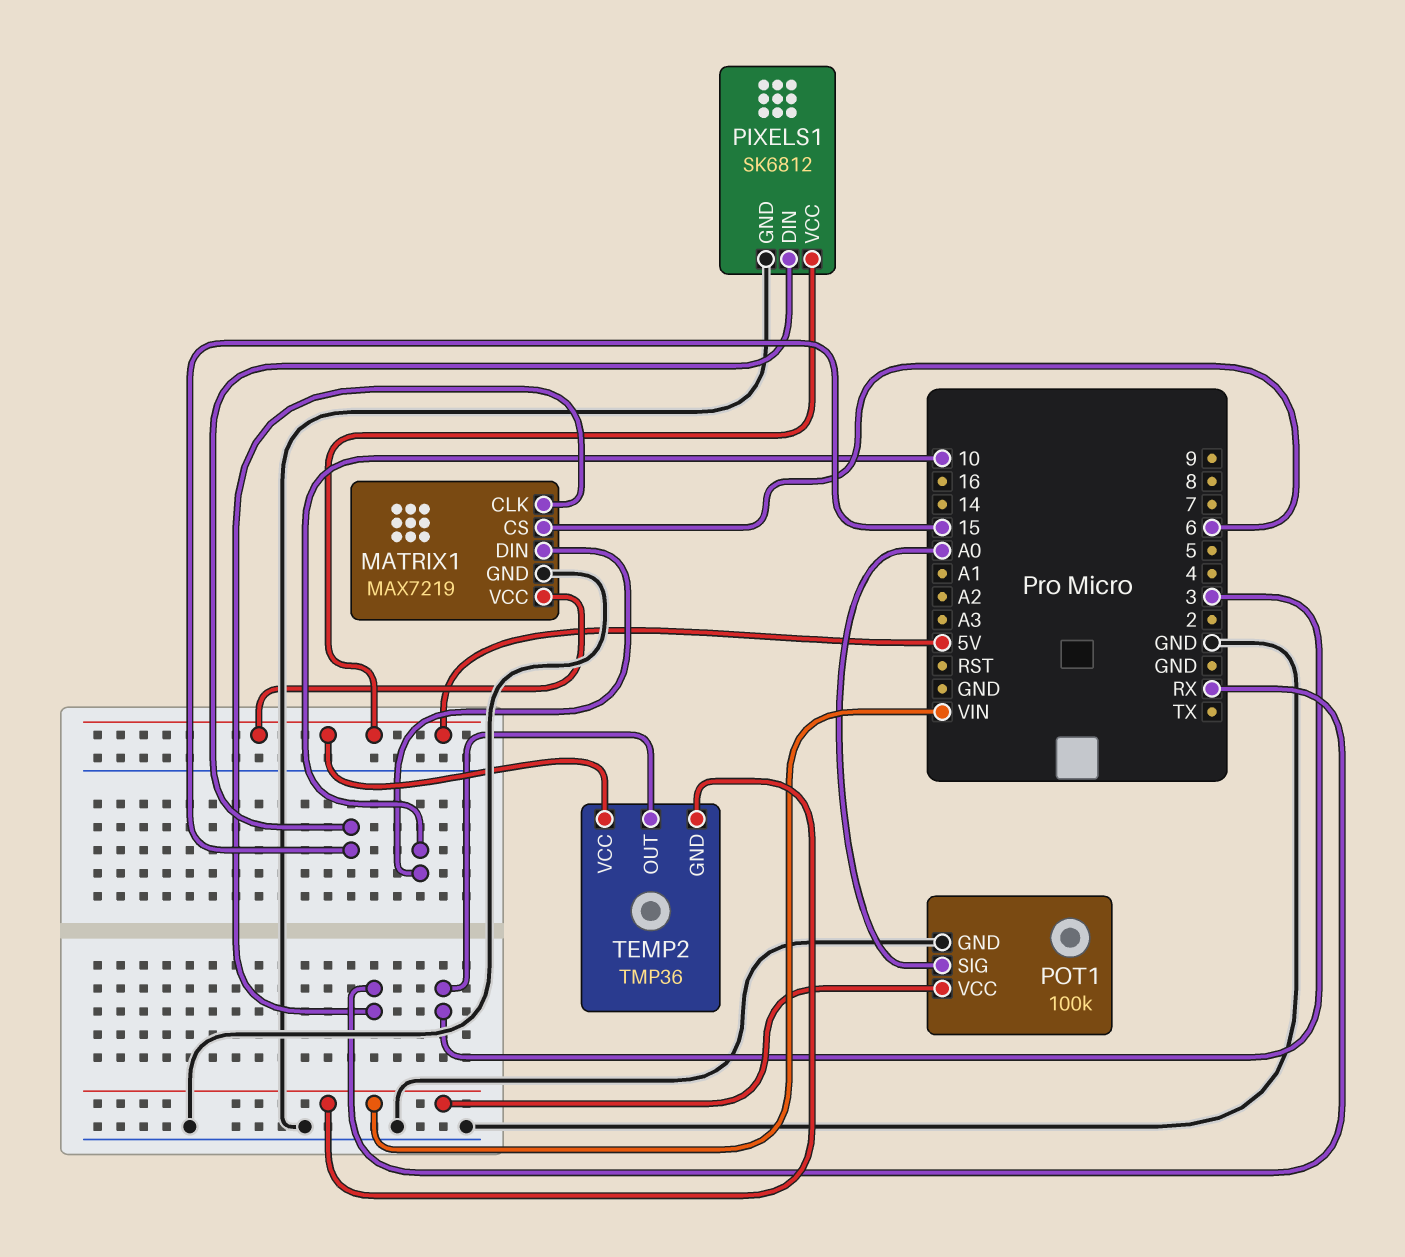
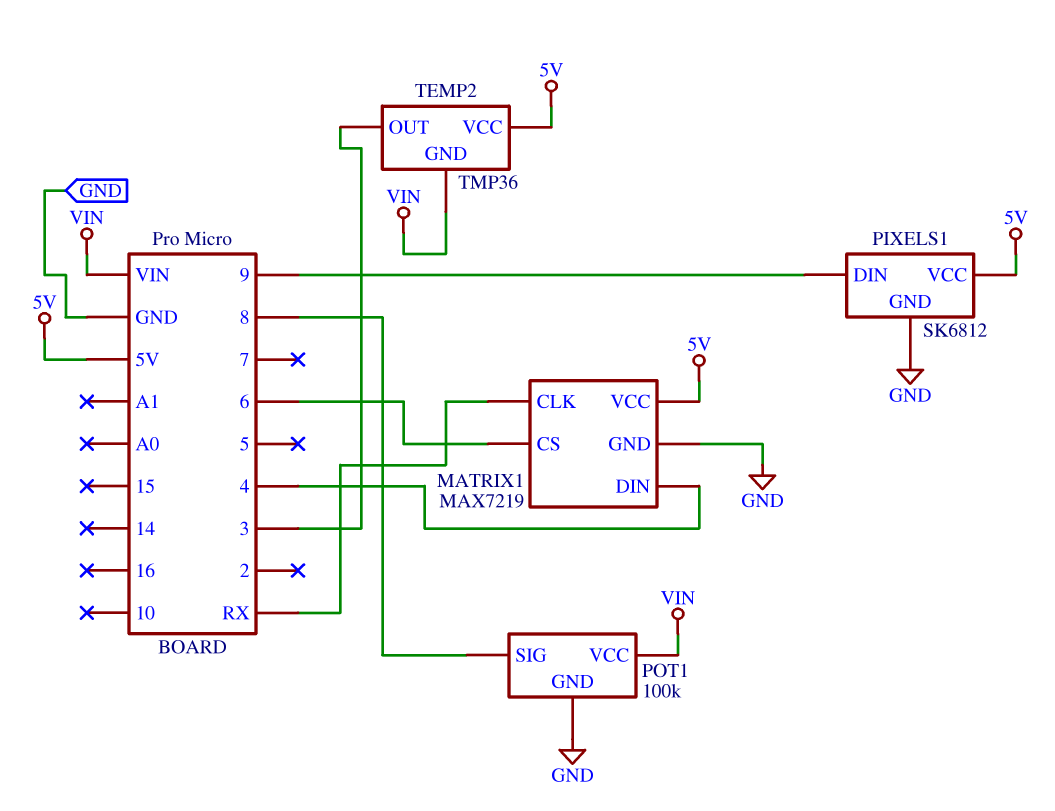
MATRIX1 pin DIN: 10 -> 4
PIXELS1 pin DIN: 15 -> 9
POT1 pin SIG: A0 -> 8

